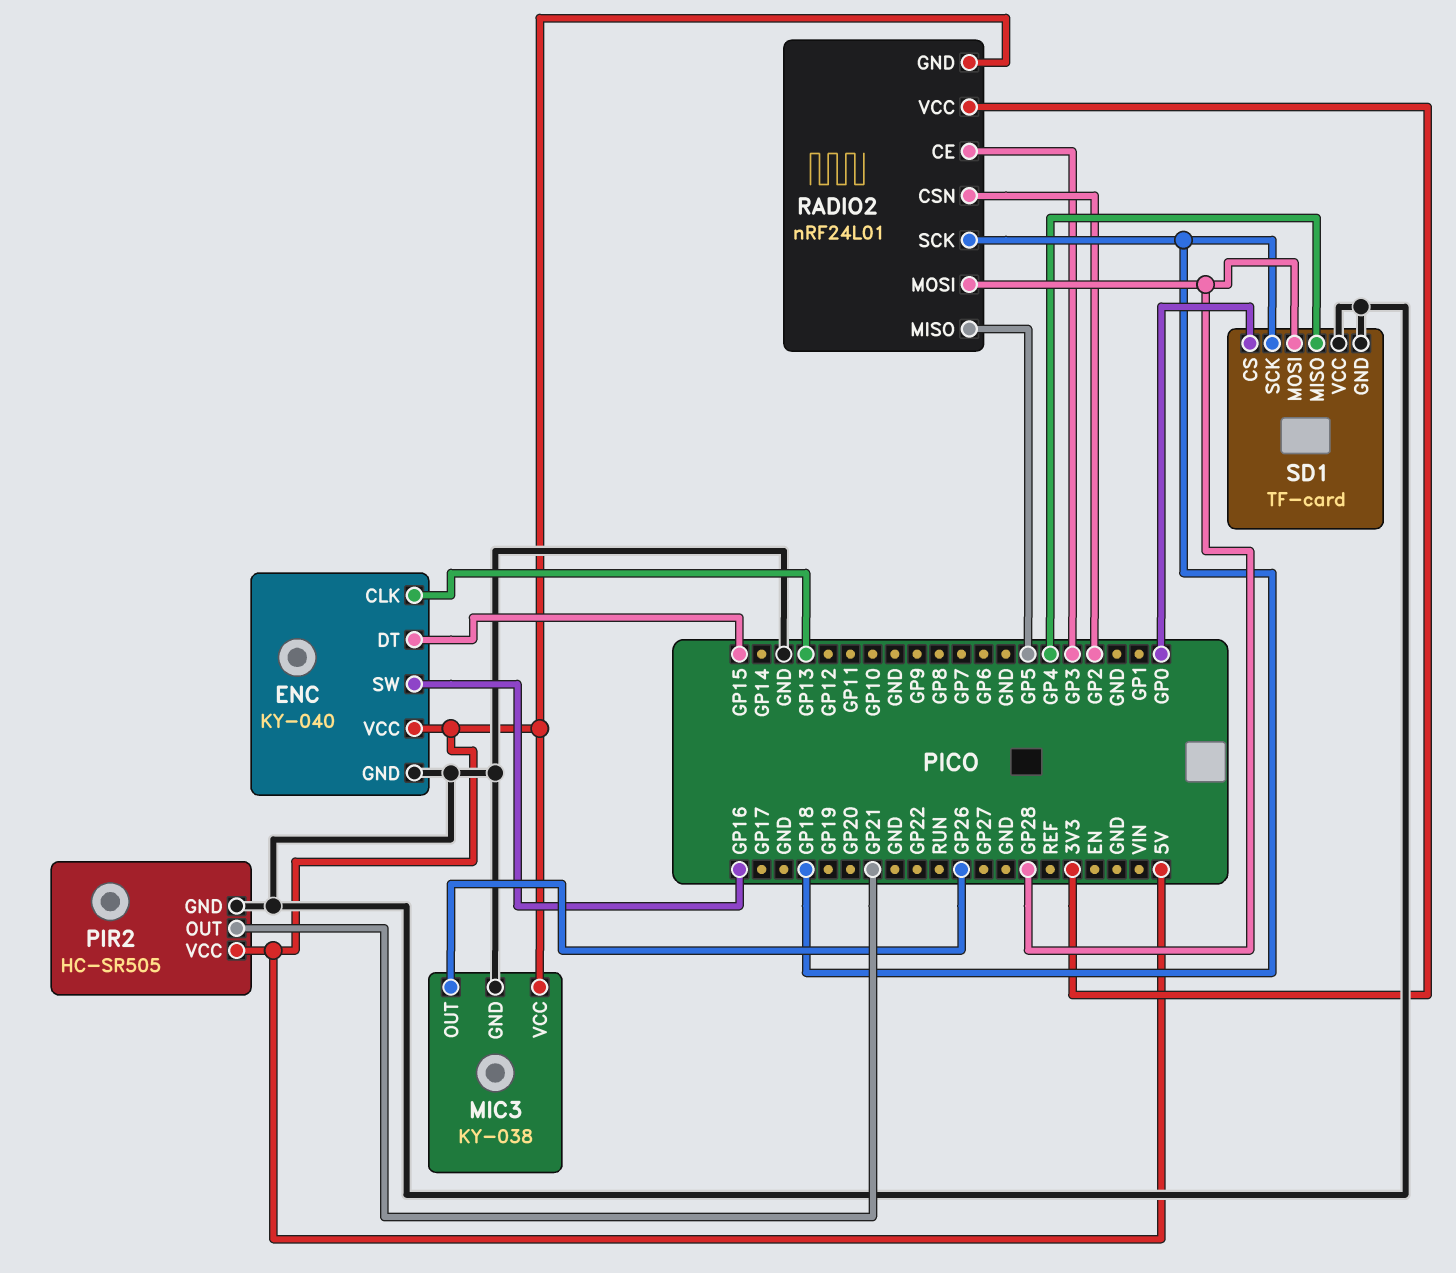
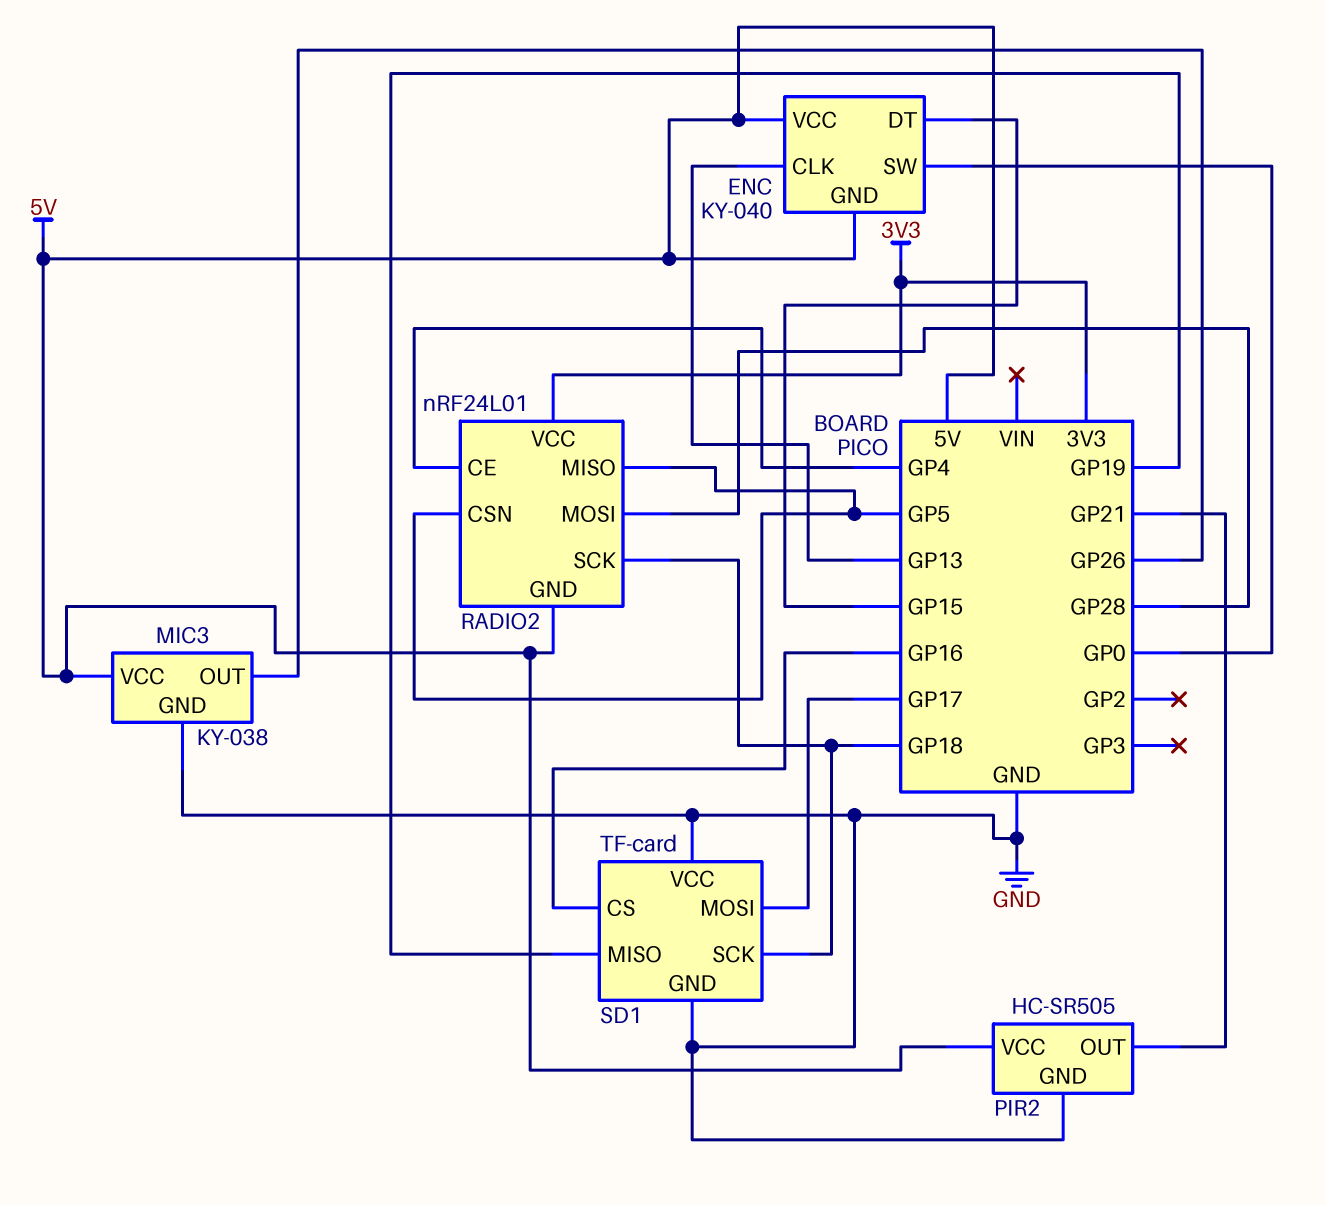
ENC pin GND: GND -> 5V
ENC pin SW: GP16 -> GP0
RADIO2 pin CE: GP3 -> GP4
RADIO2 pin CSN: GP2 -> GP5
SD1 pin CS: GP0 -> GP16
SD1 pin MISO: GP4 -> GP19
SD1 pin MOSI: GP28 -> GP17

